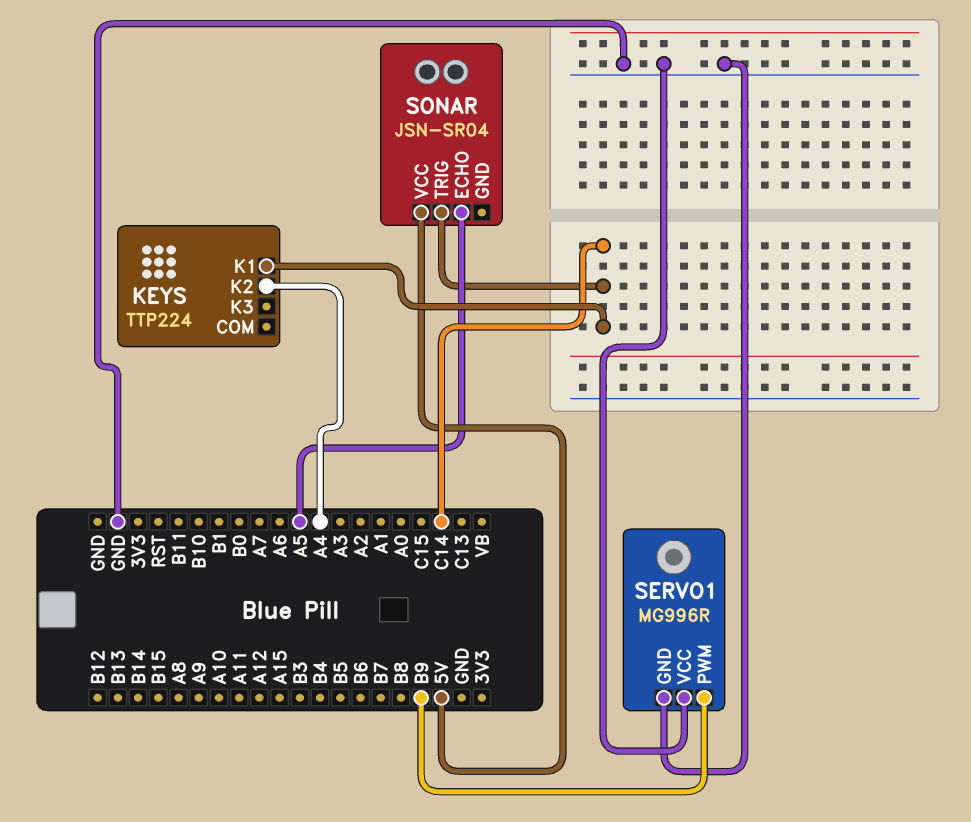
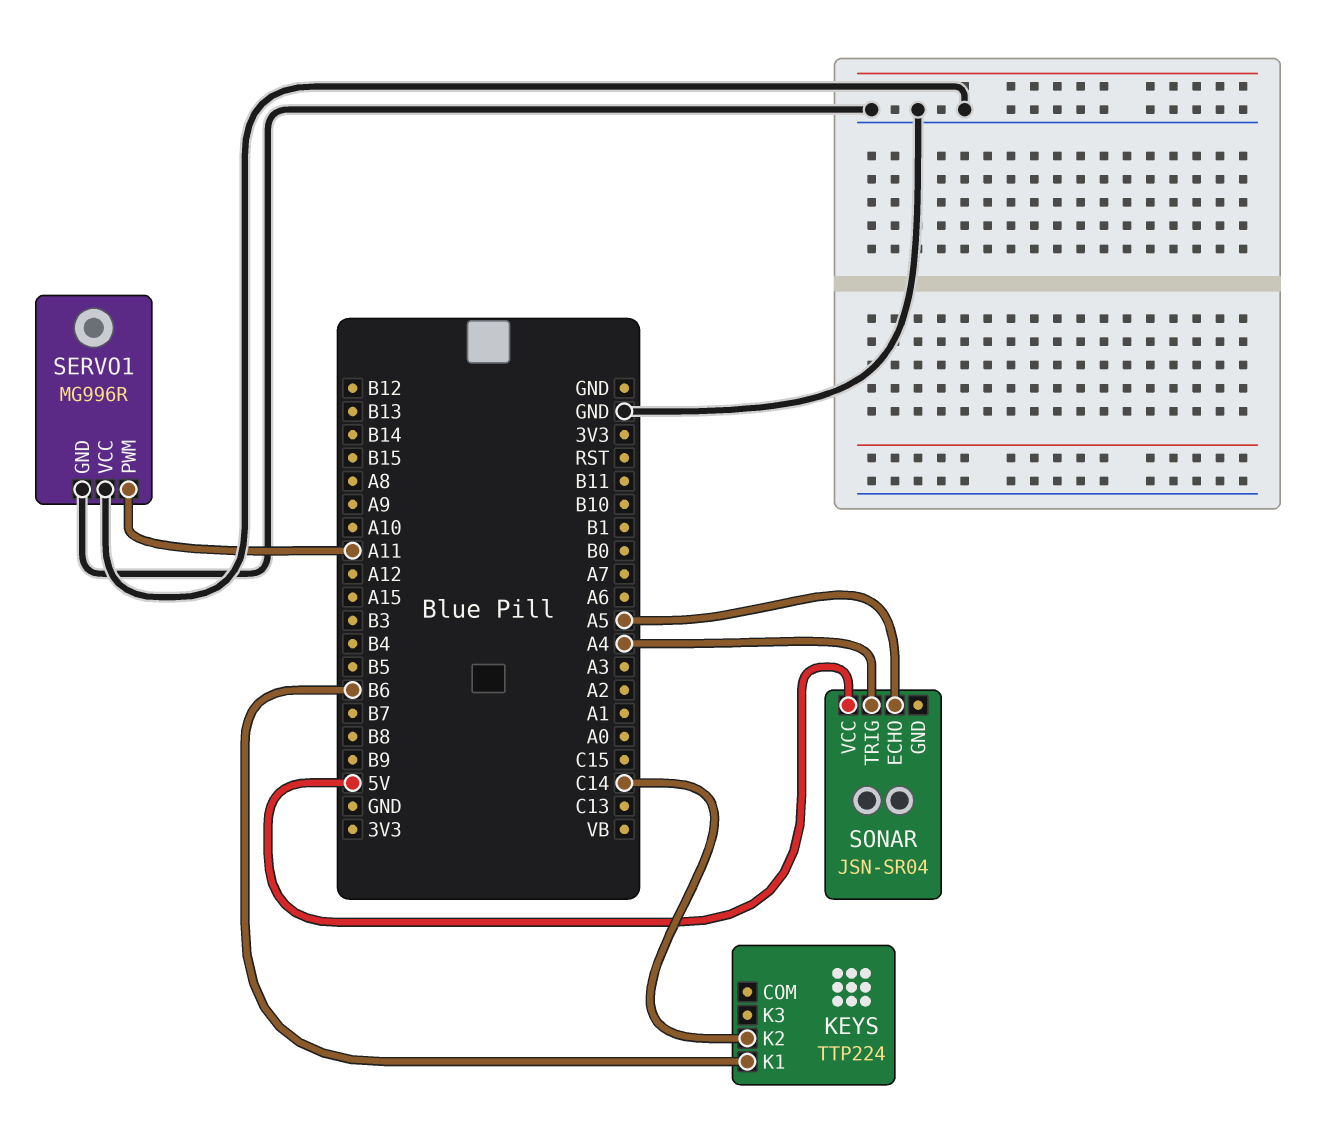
KEYS pin K1: C14 -> B6
KEYS pin K2: A4 -> C14
SERVO1 pin PWM: B9 -> A11
SONAR pin TRIG: C14 -> A4

